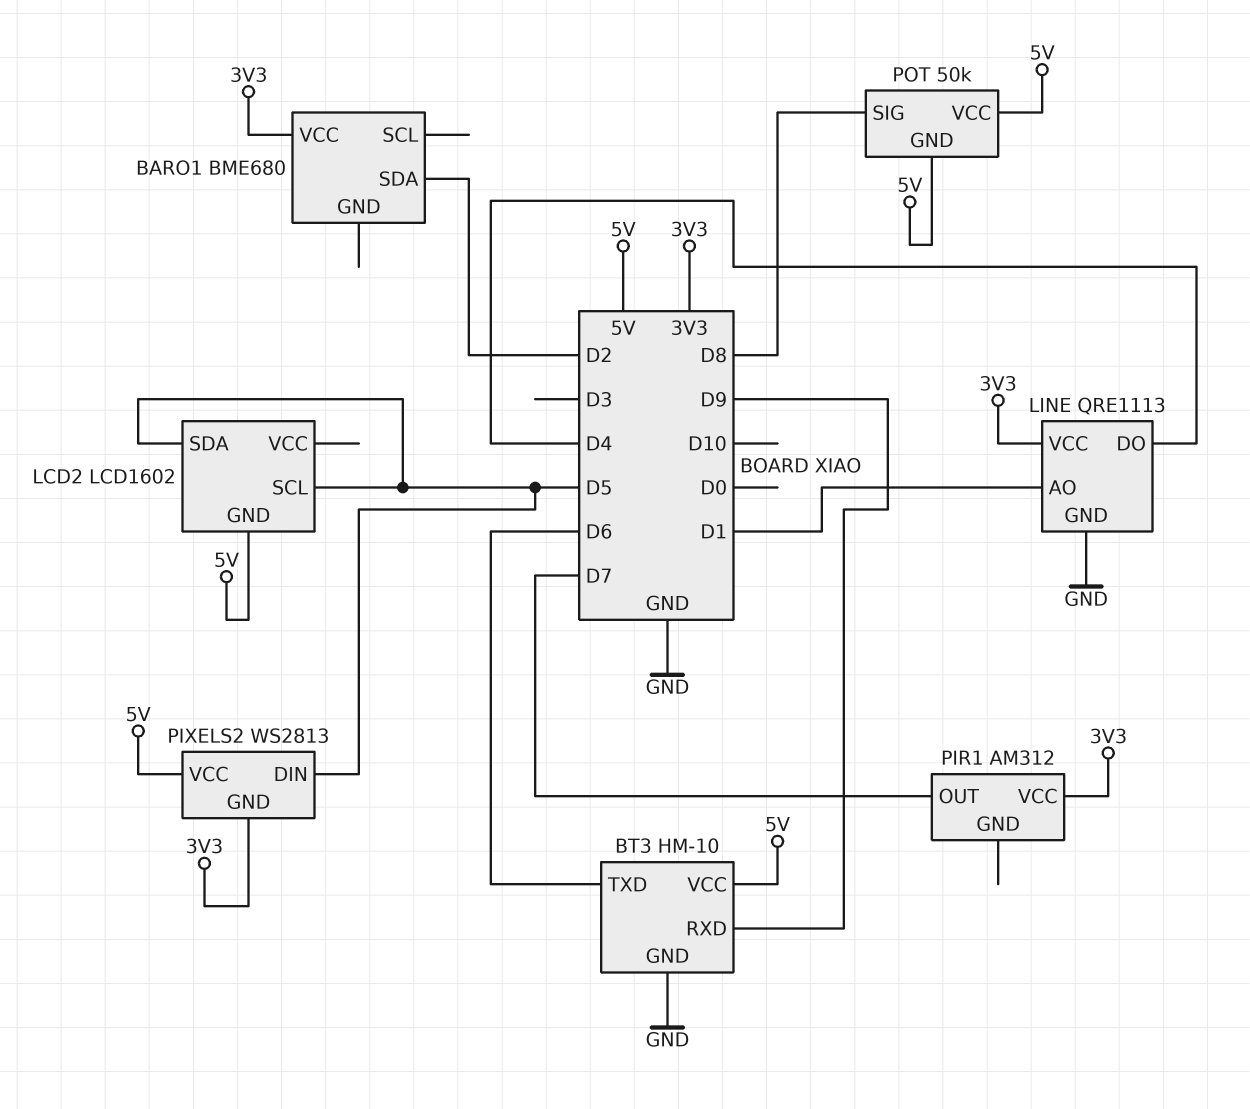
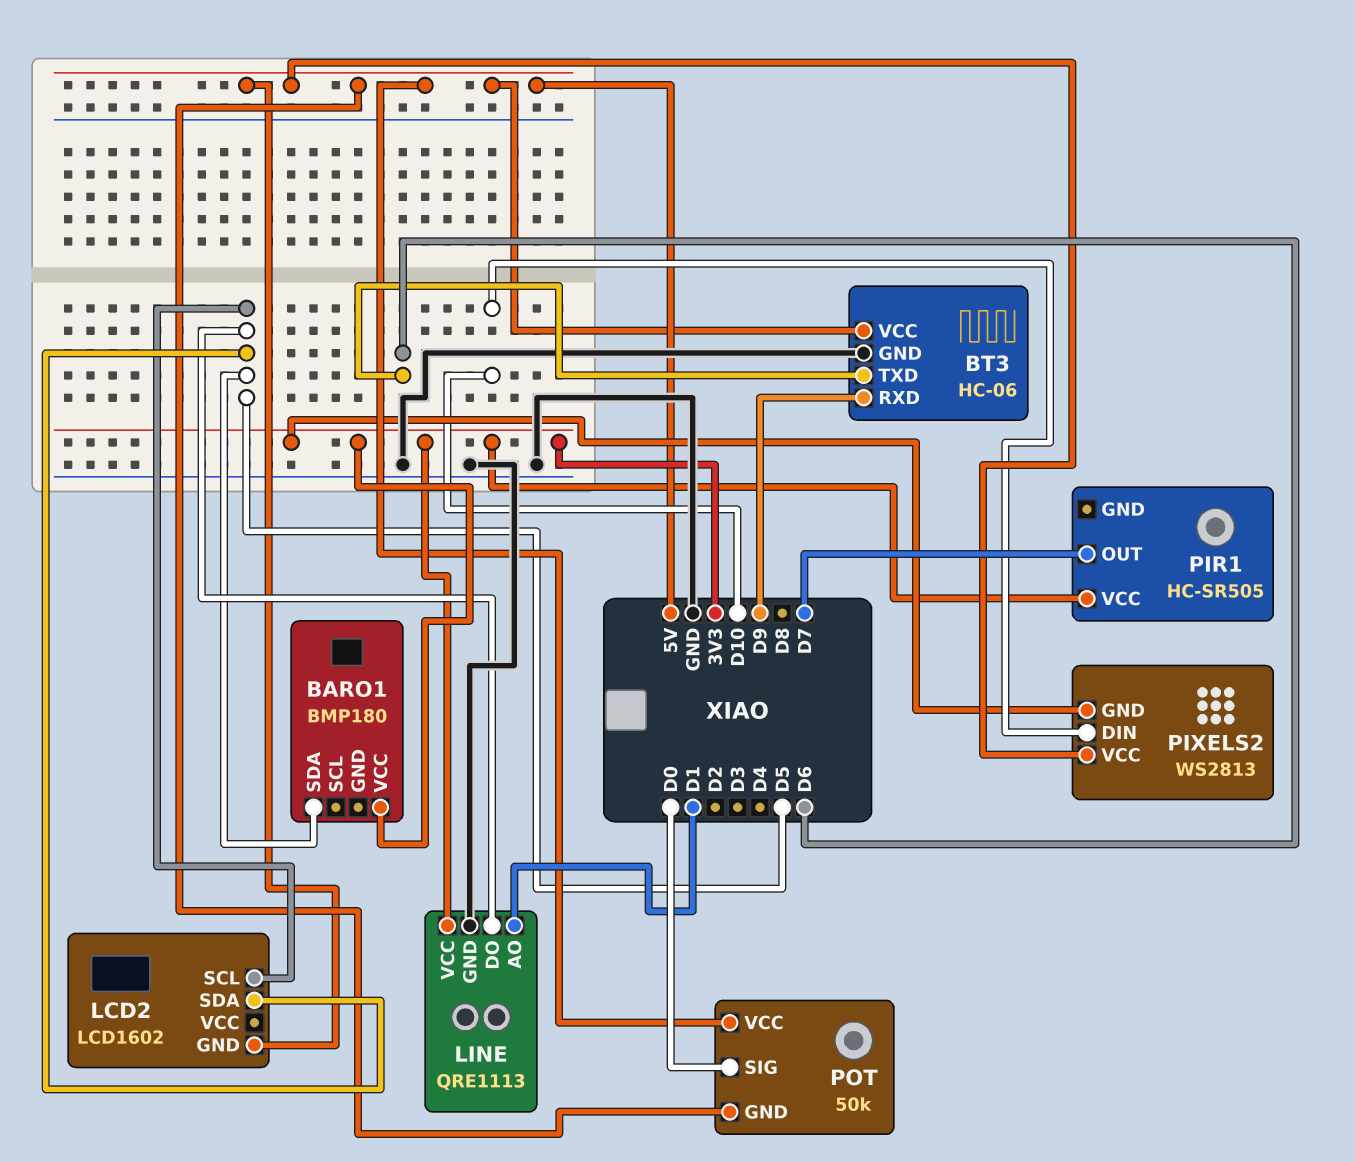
BARO1: BME680 -> BMP180
BARO1 pin SDA: D2 -> D5
BT3: HM-10 -> HC-06
LINE pin DO: D4 -> D5
PIR1: AM312 -> HC-SR505
PIXELS2 pin DIN: D5 -> D10
POT pin SIG: D8 -> D0

